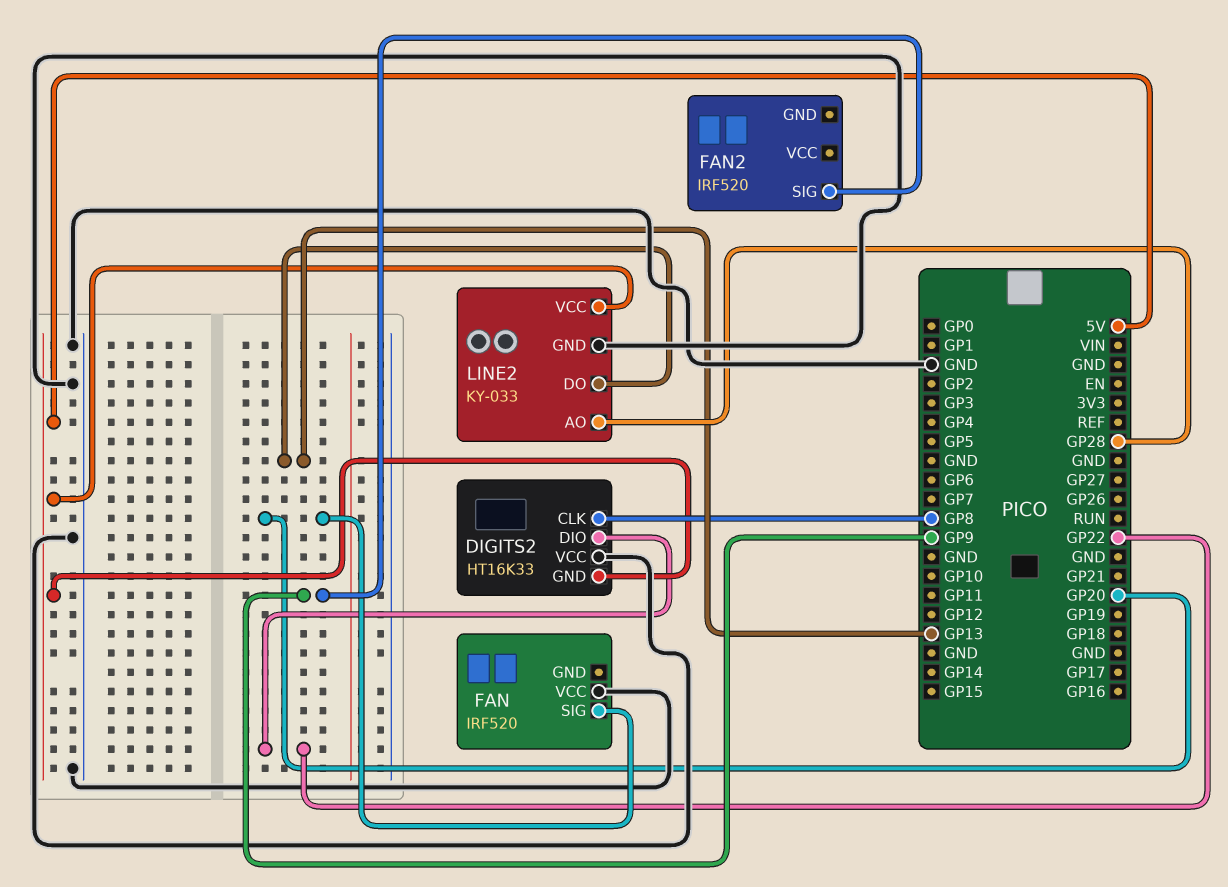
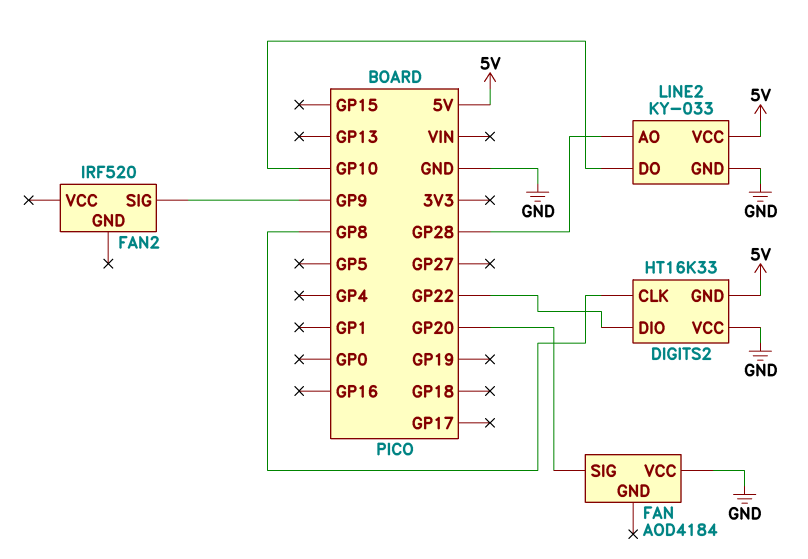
FAN: IRF520 -> AOD4184
LINE2 pin DO: GP13 -> GP10

